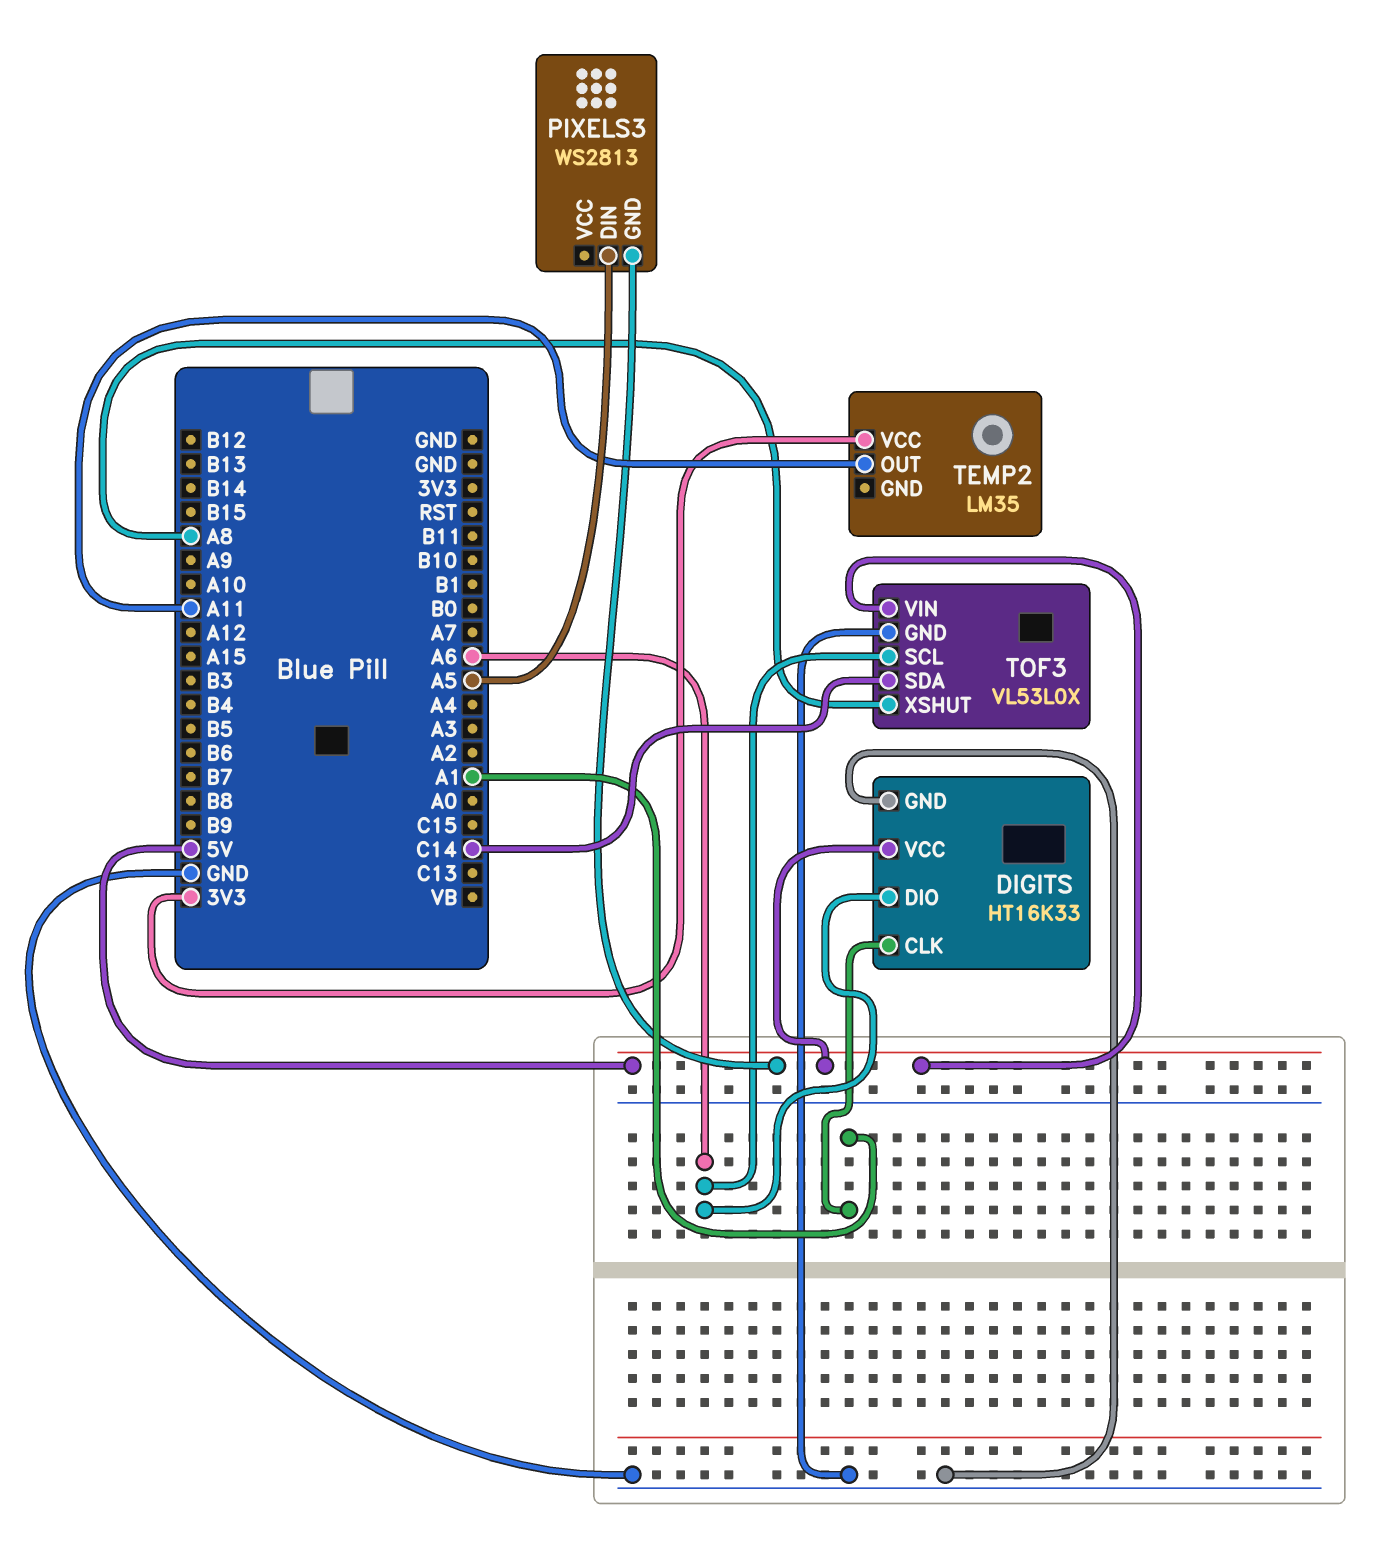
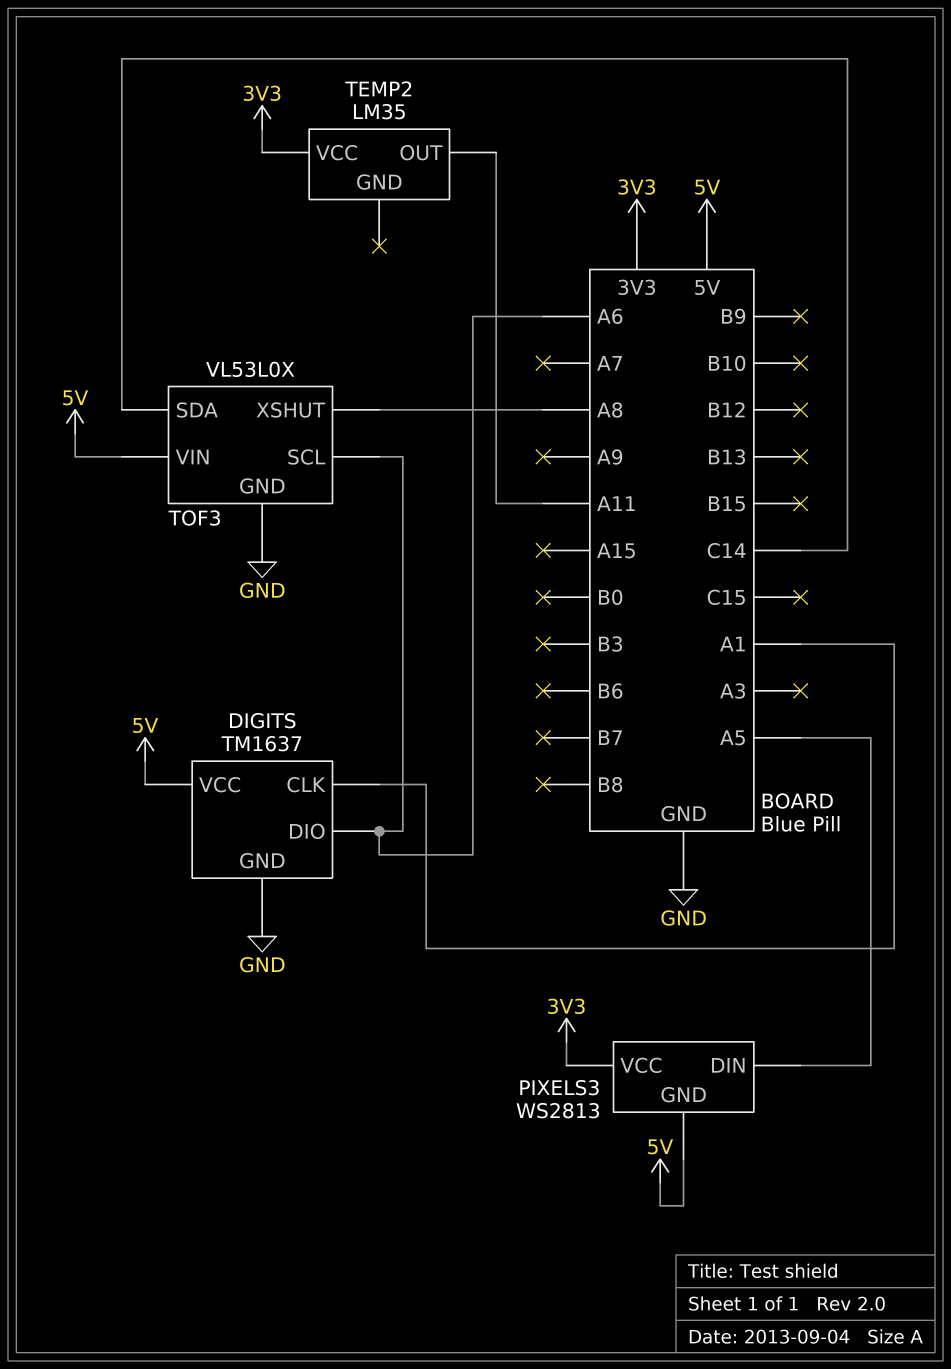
DIGITS: HT16K33 -> TM1637
PIXELS3 pin VCC: none -> 3V3

